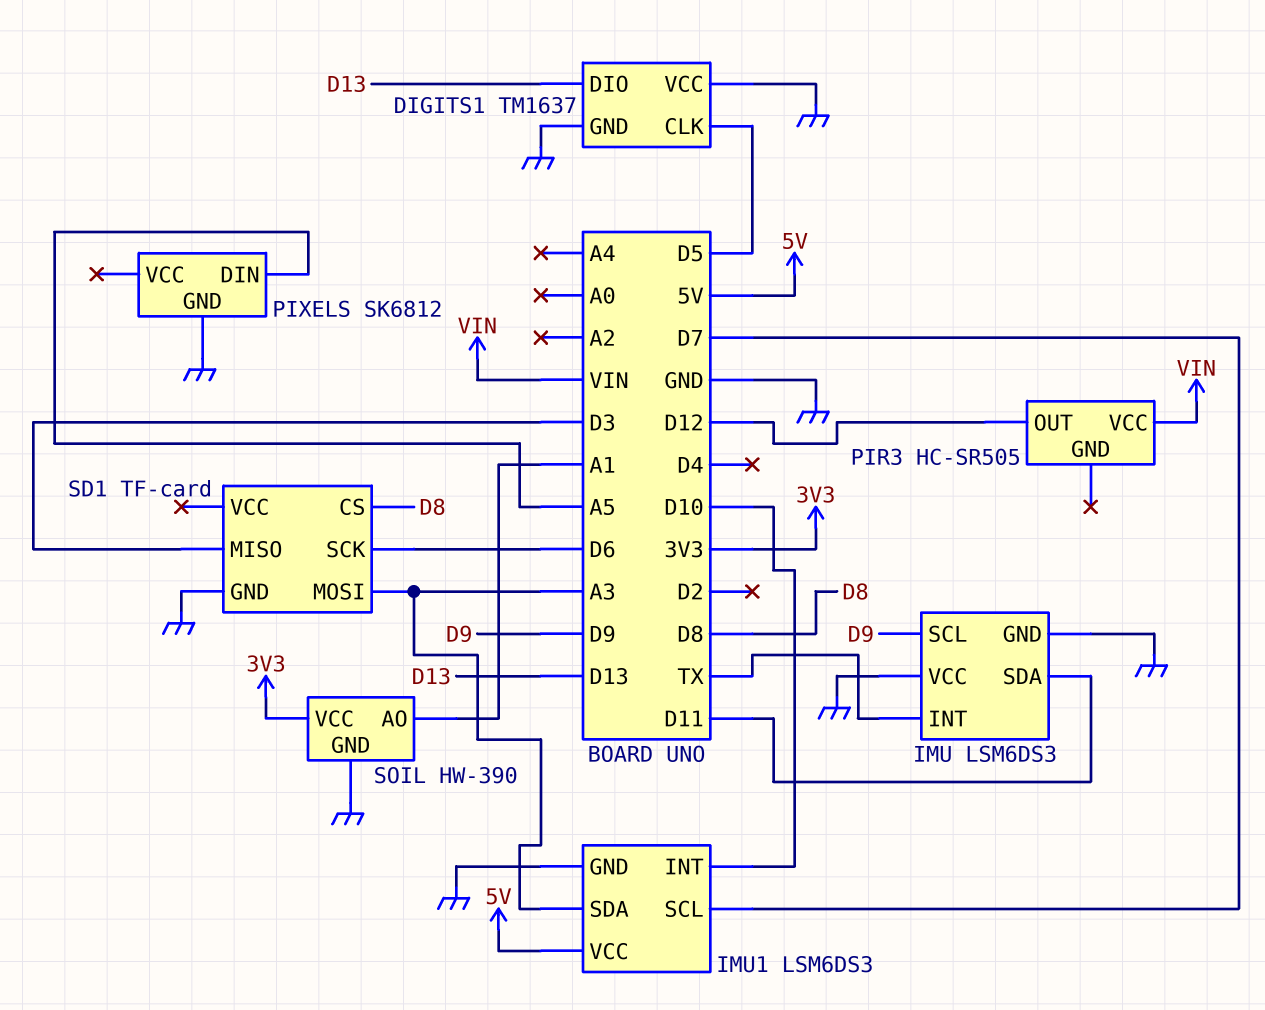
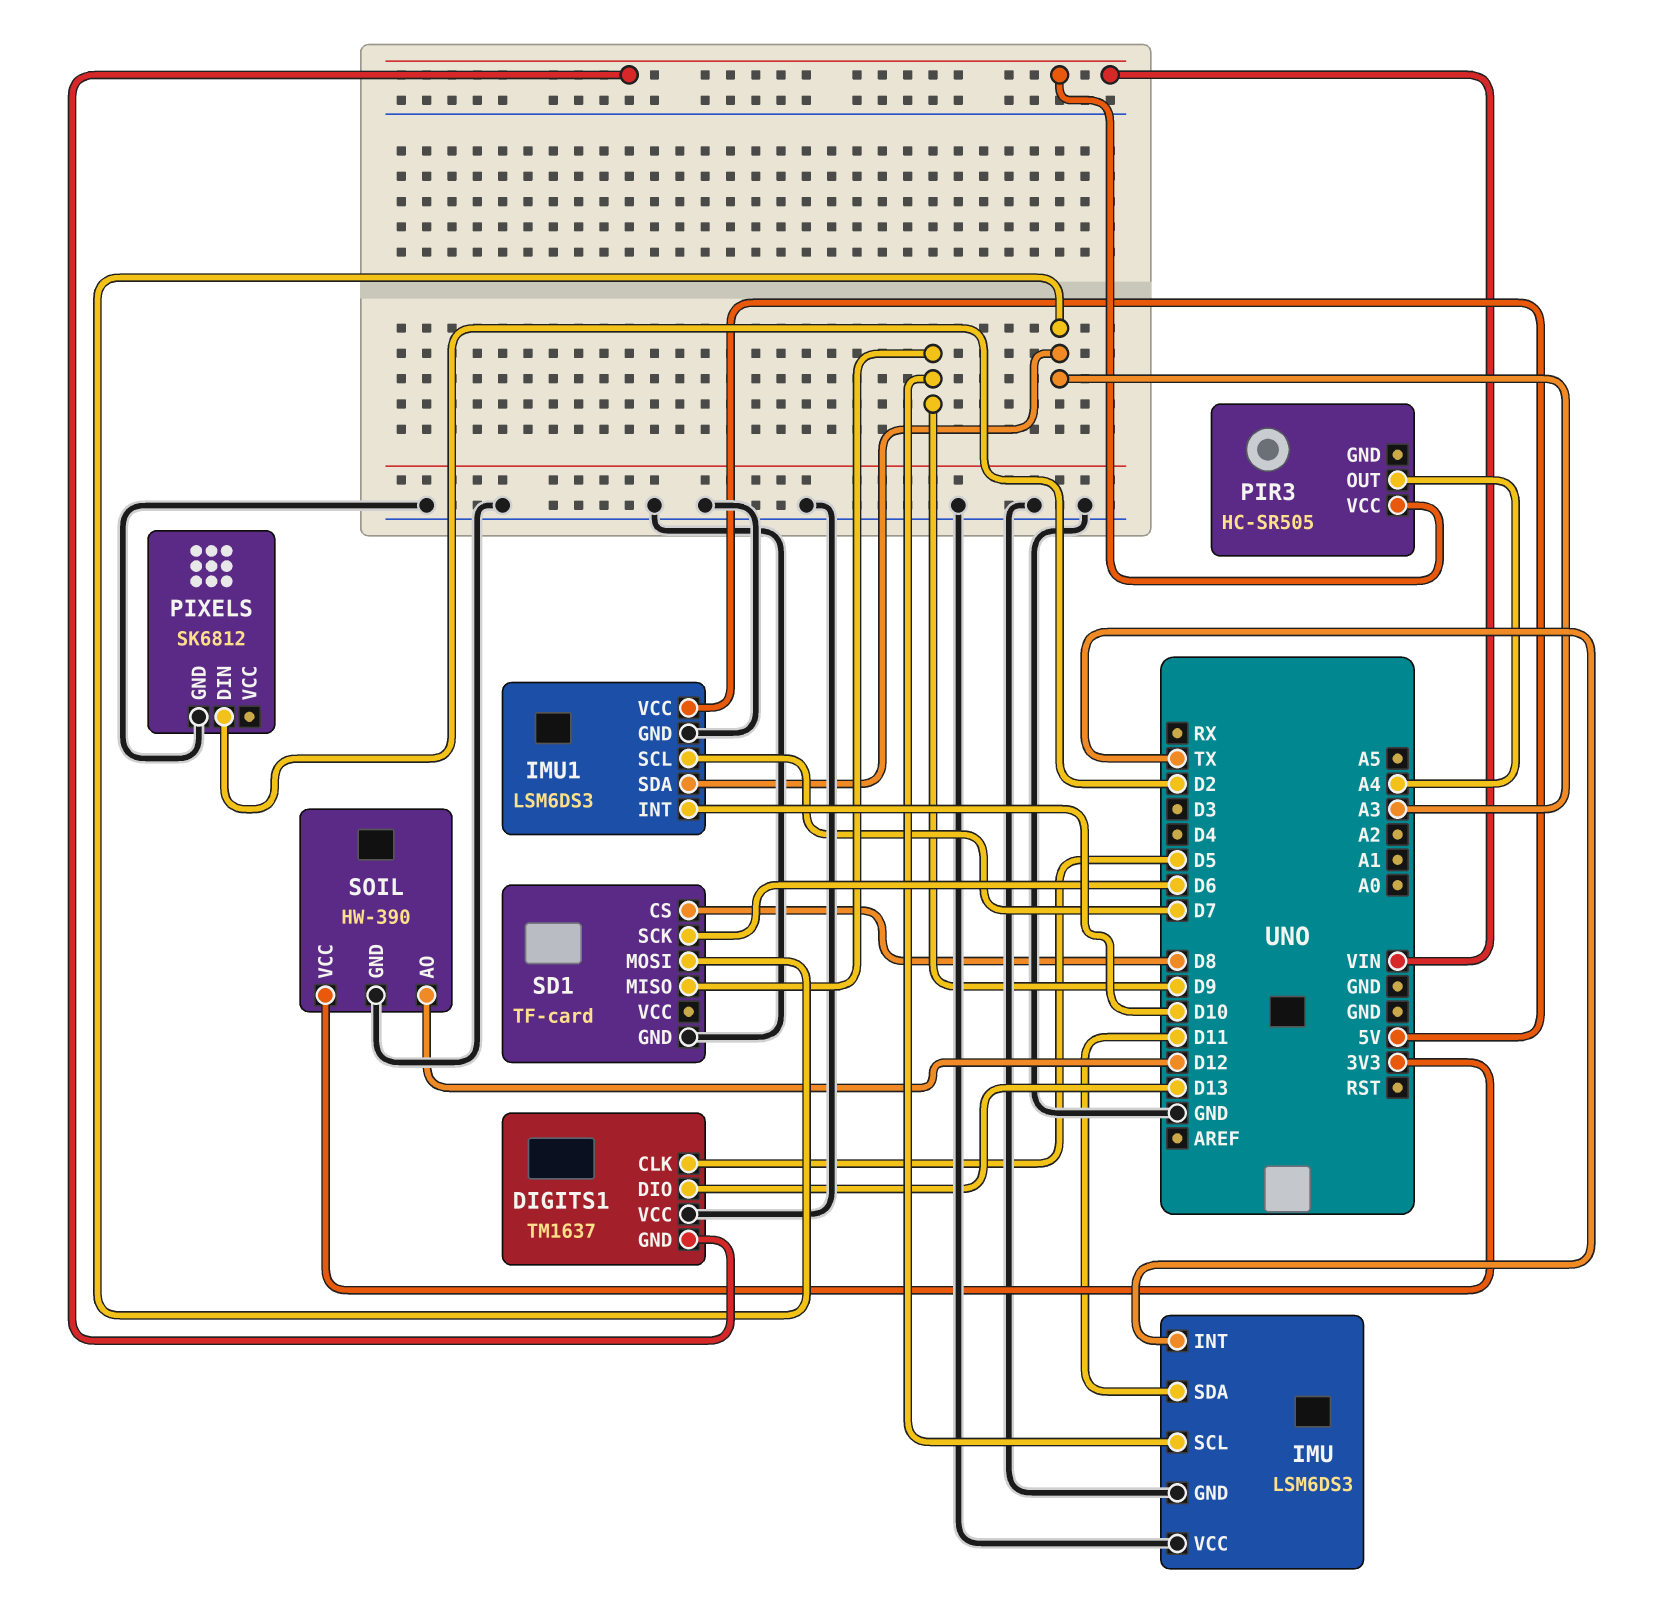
DIGITS1 pin GND: GND -> VIN
PIR3 pin OUT: D12 -> A4
PIXELS pin DIN: A5 -> D2
SD1 pin MISO: D3 -> D9
SOIL pin AO: A1 -> D12

